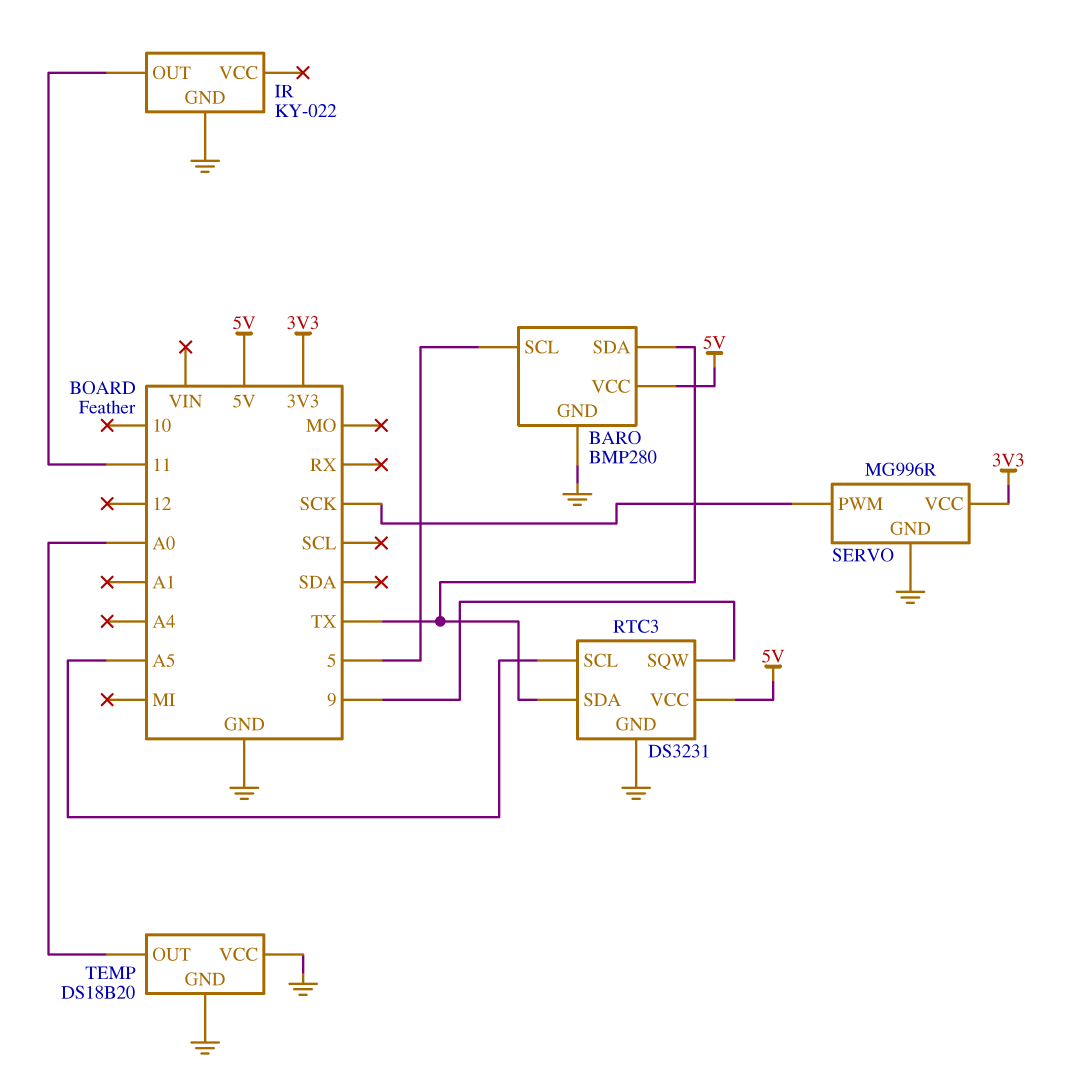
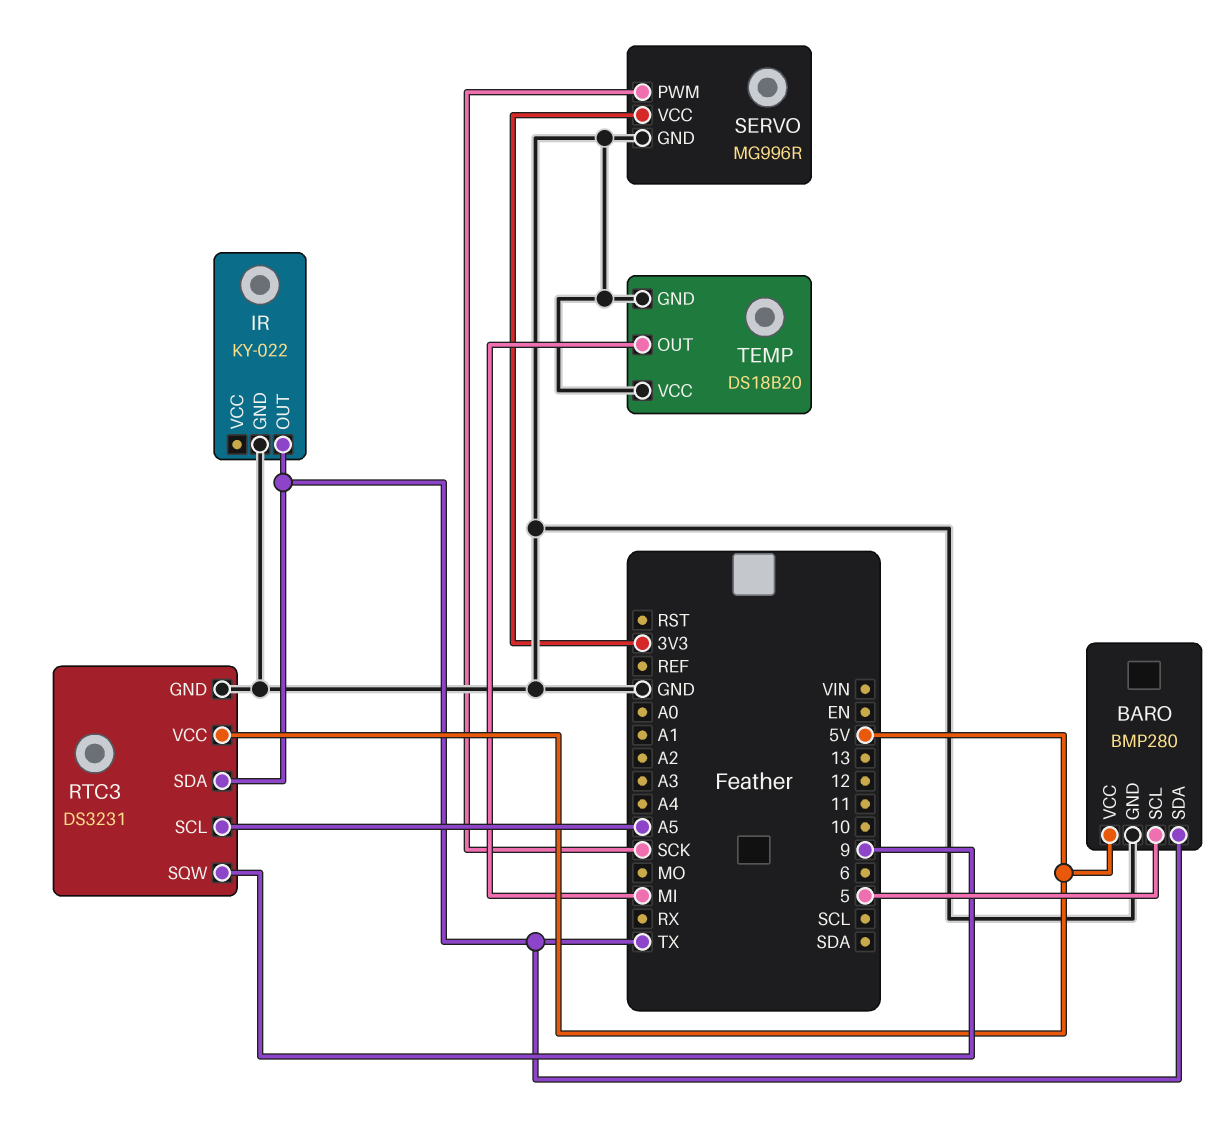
IR pin OUT: 11 -> TX
TEMP pin OUT: A0 -> MI

